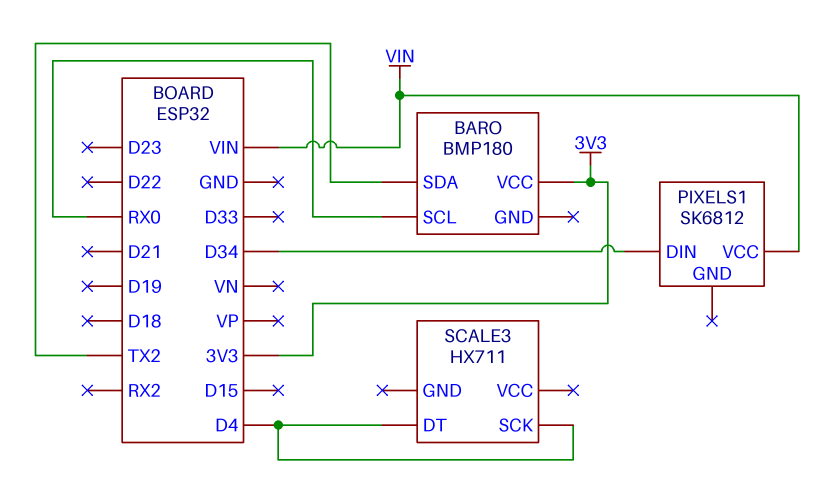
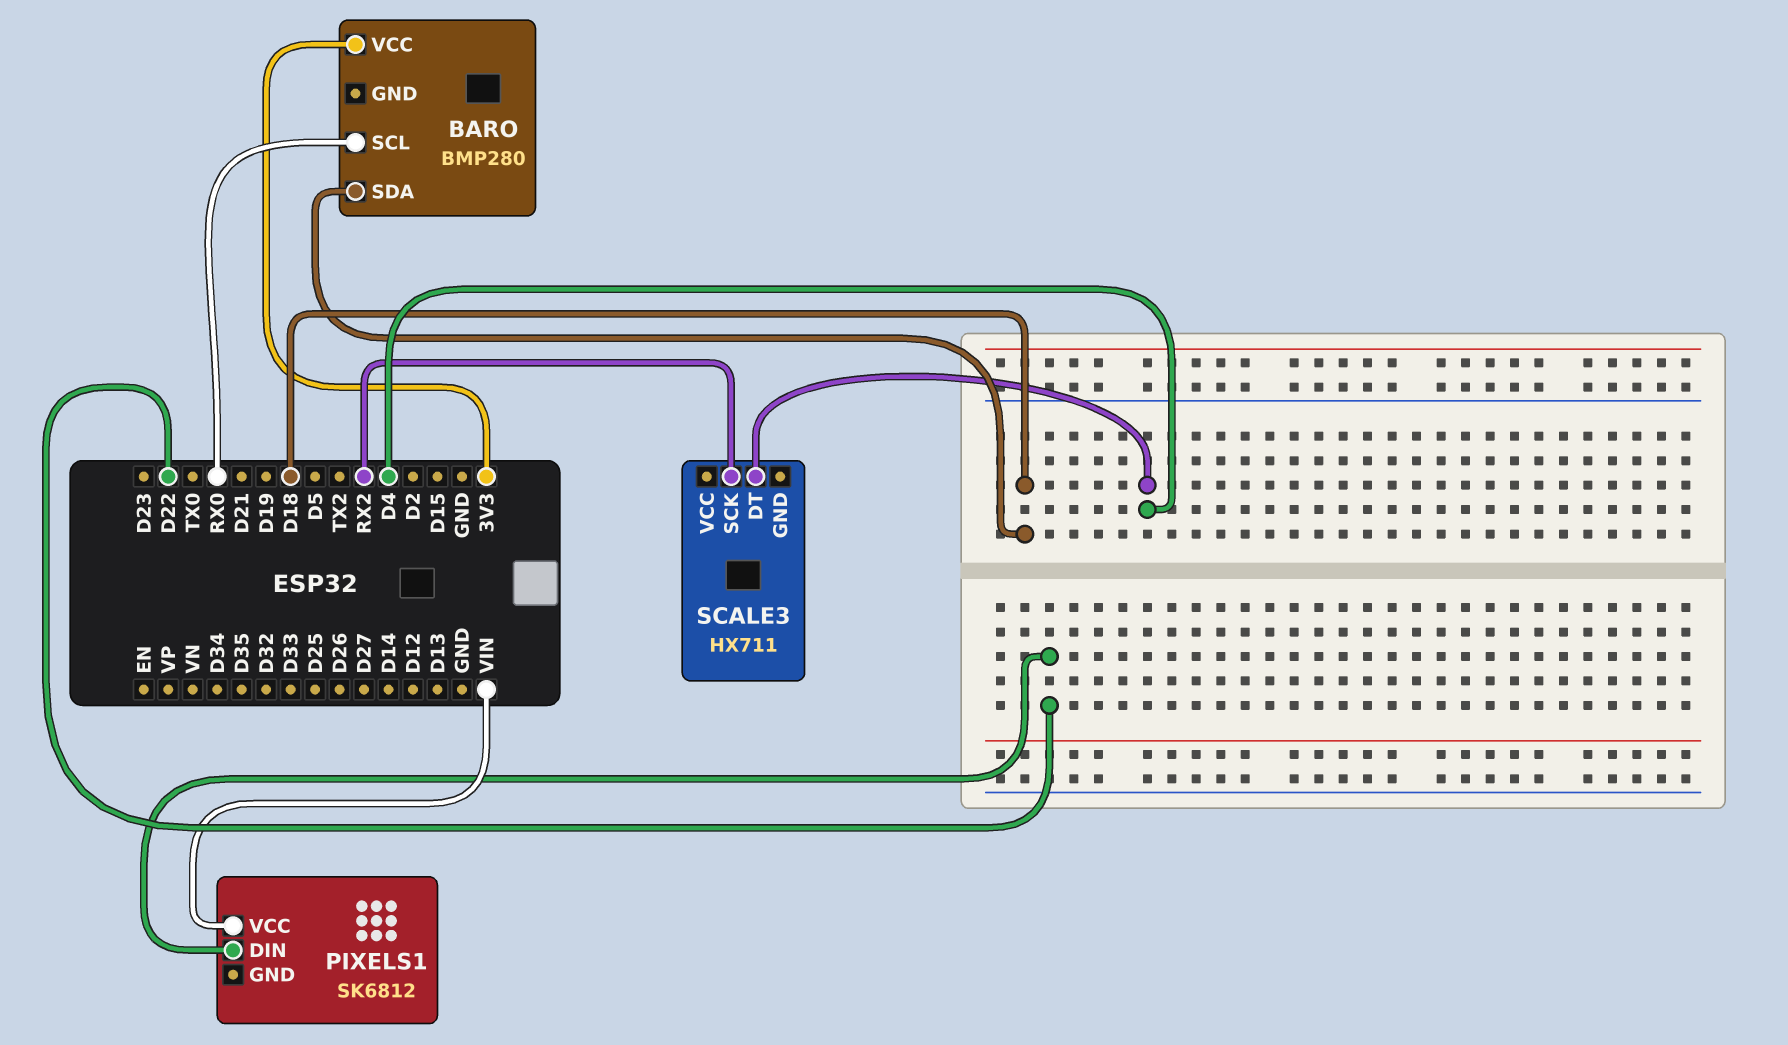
BARO: BMP180 -> BMP280
BARO pin SDA: TX2 -> D18
PIXELS1 pin DIN: D34 -> D22
SCALE3 pin SCK: D4 -> RX2

